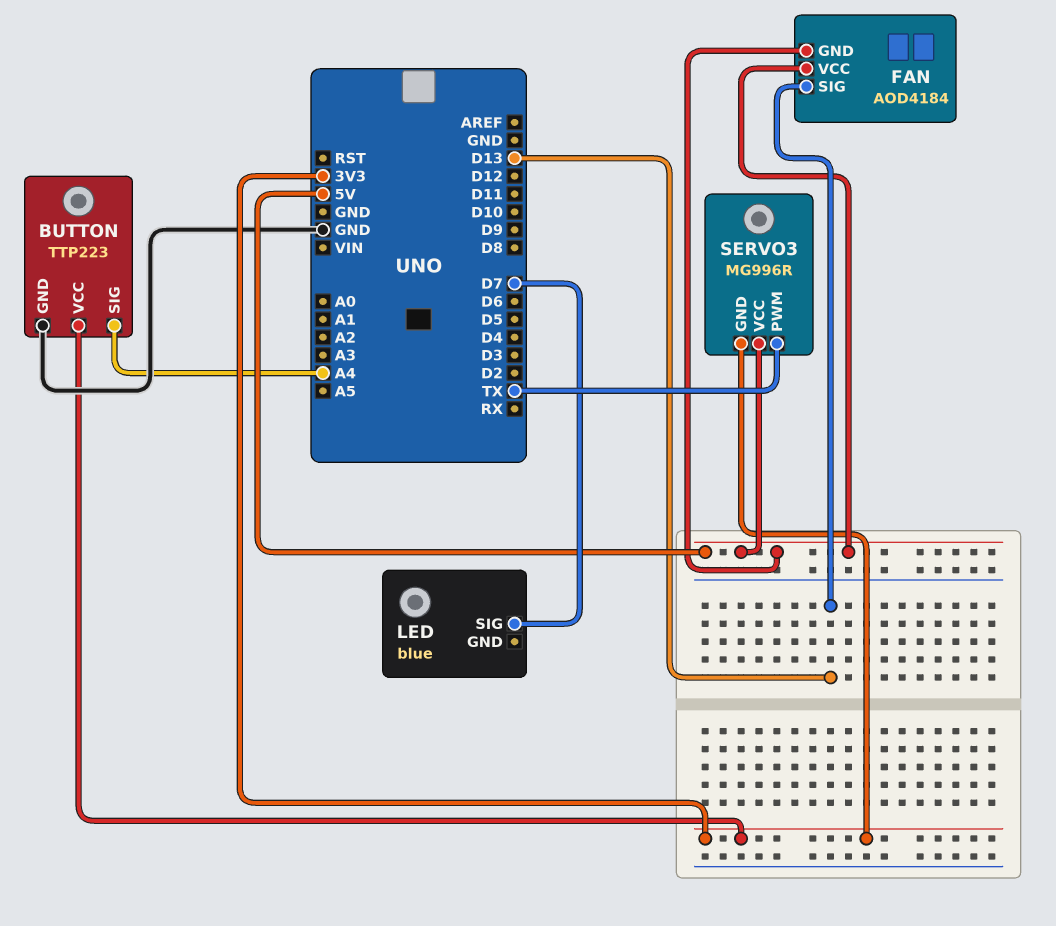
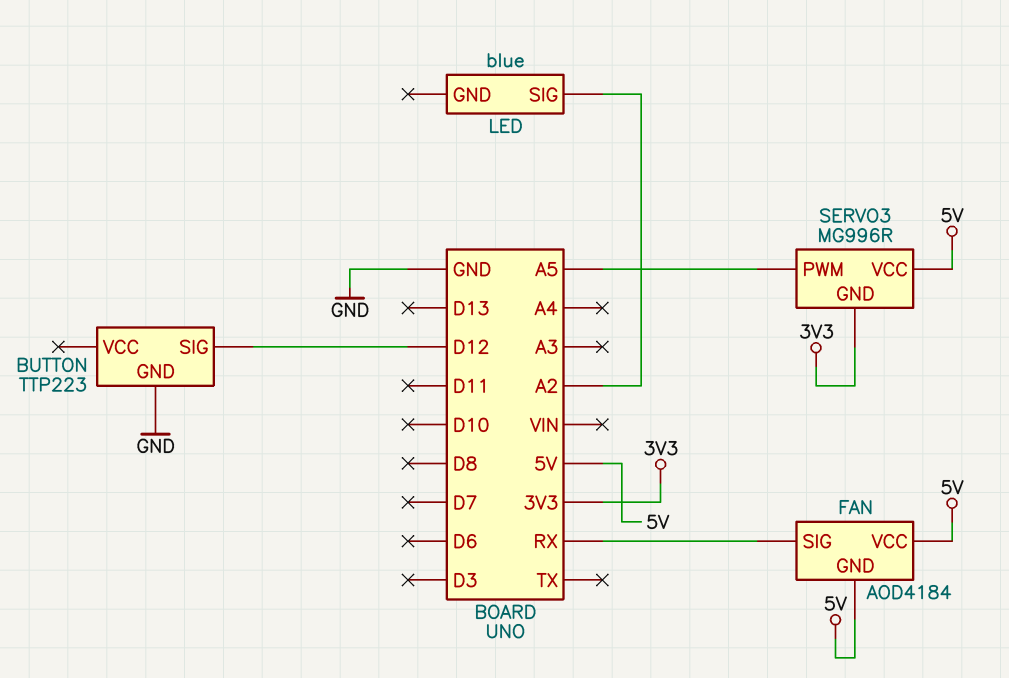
BUTTON pin SIG: A4 -> D12
BUTTON pin VCC: 3V3 -> none
FAN pin SIG: D13 -> RX
LED pin SIG: D7 -> A2
SERVO3 pin PWM: TX -> A5

